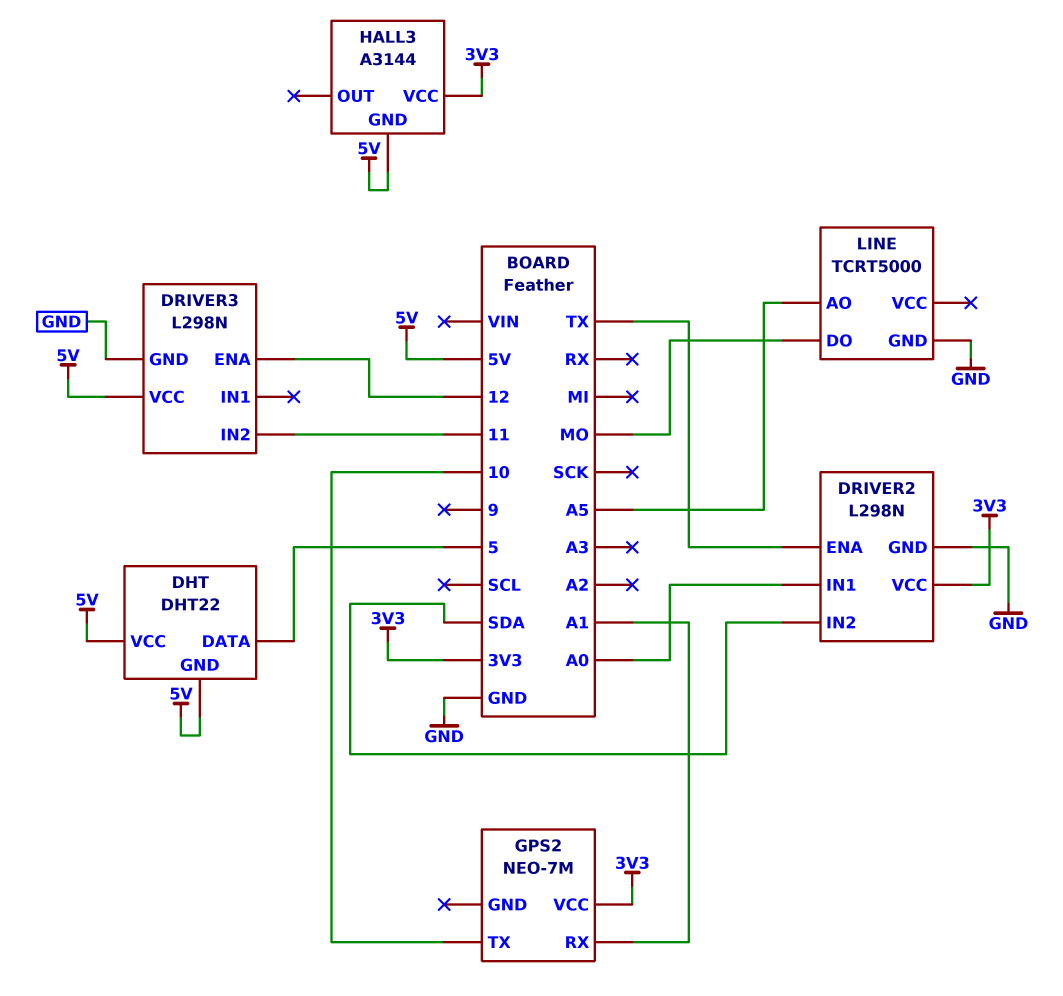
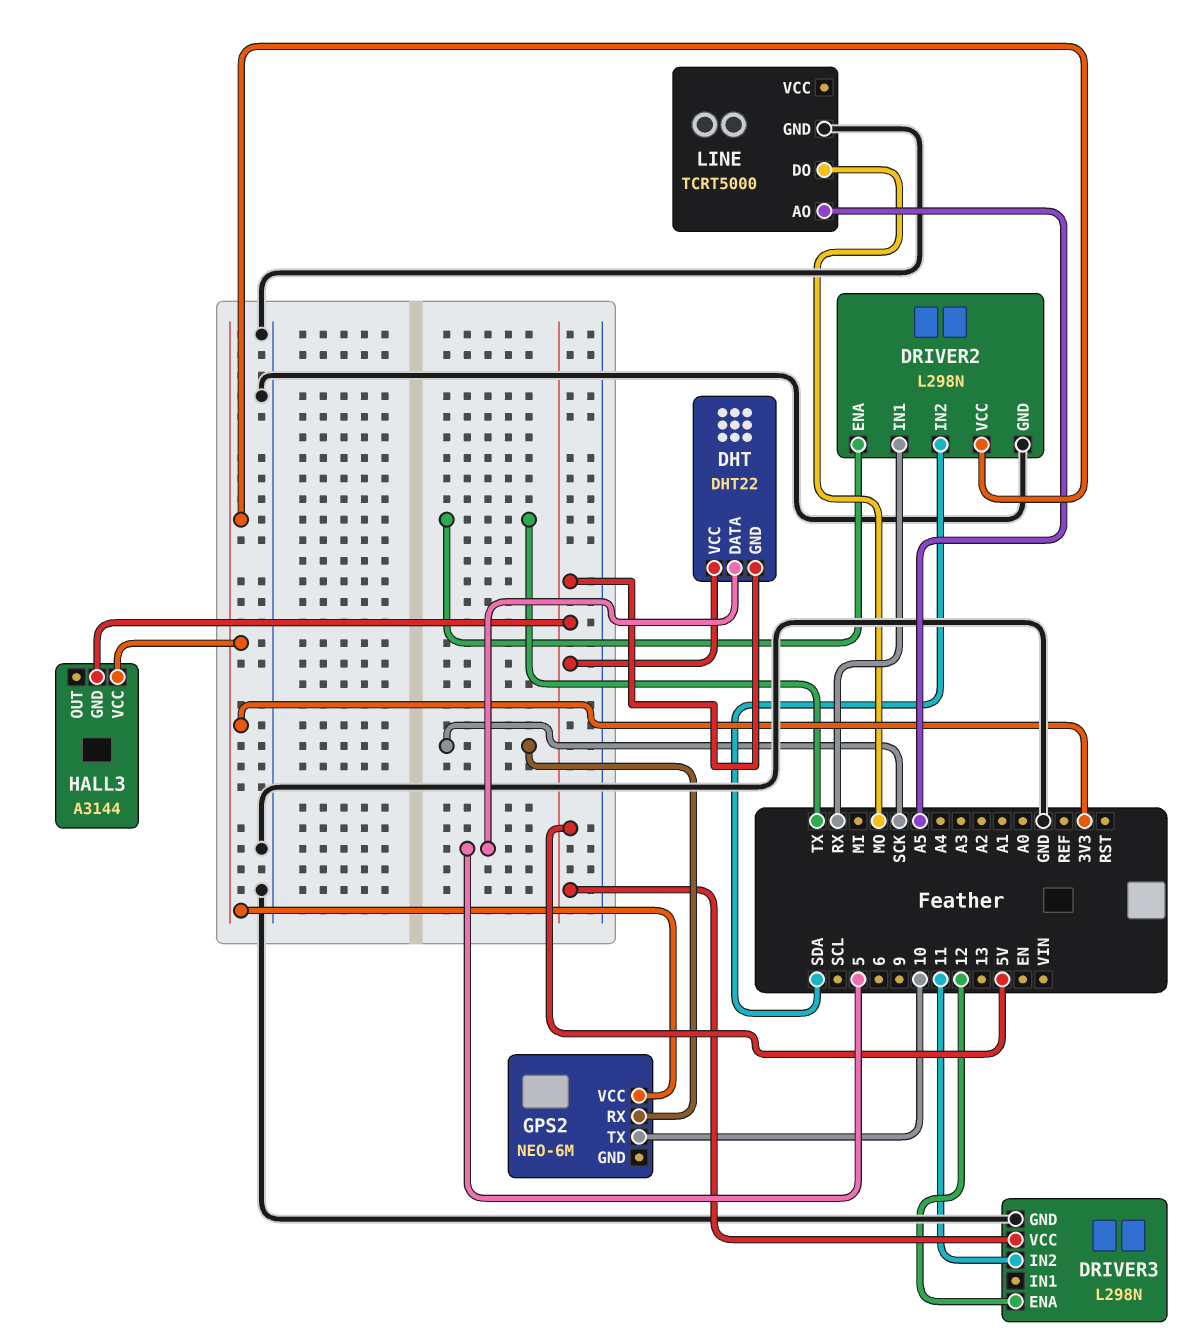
DRIVER2 pin IN1: A0 -> RX
GPS2: NEO-7M -> NEO-6M
GPS2 pin RX: A1 -> SCK

